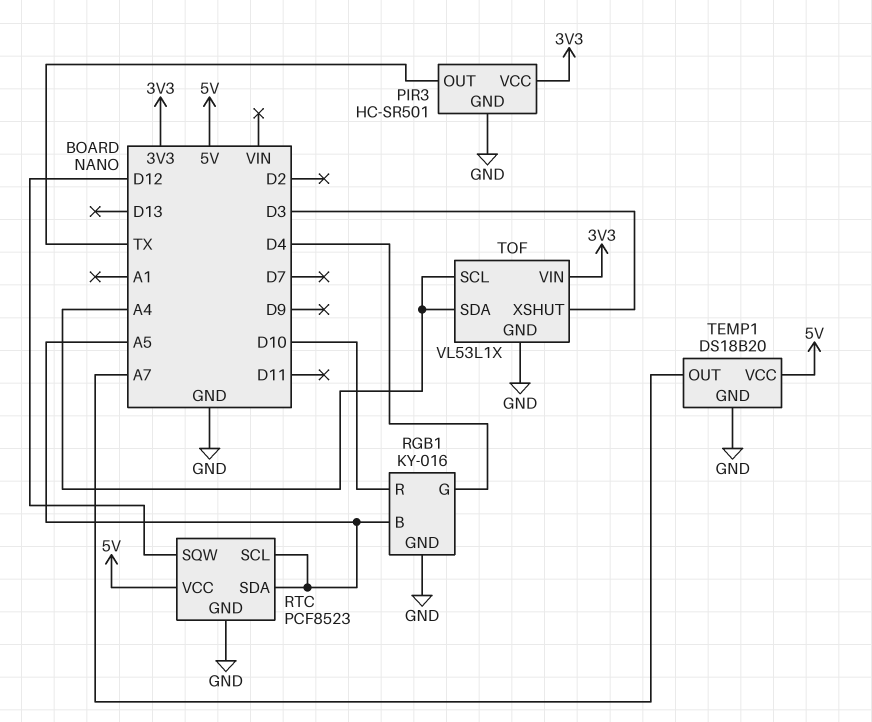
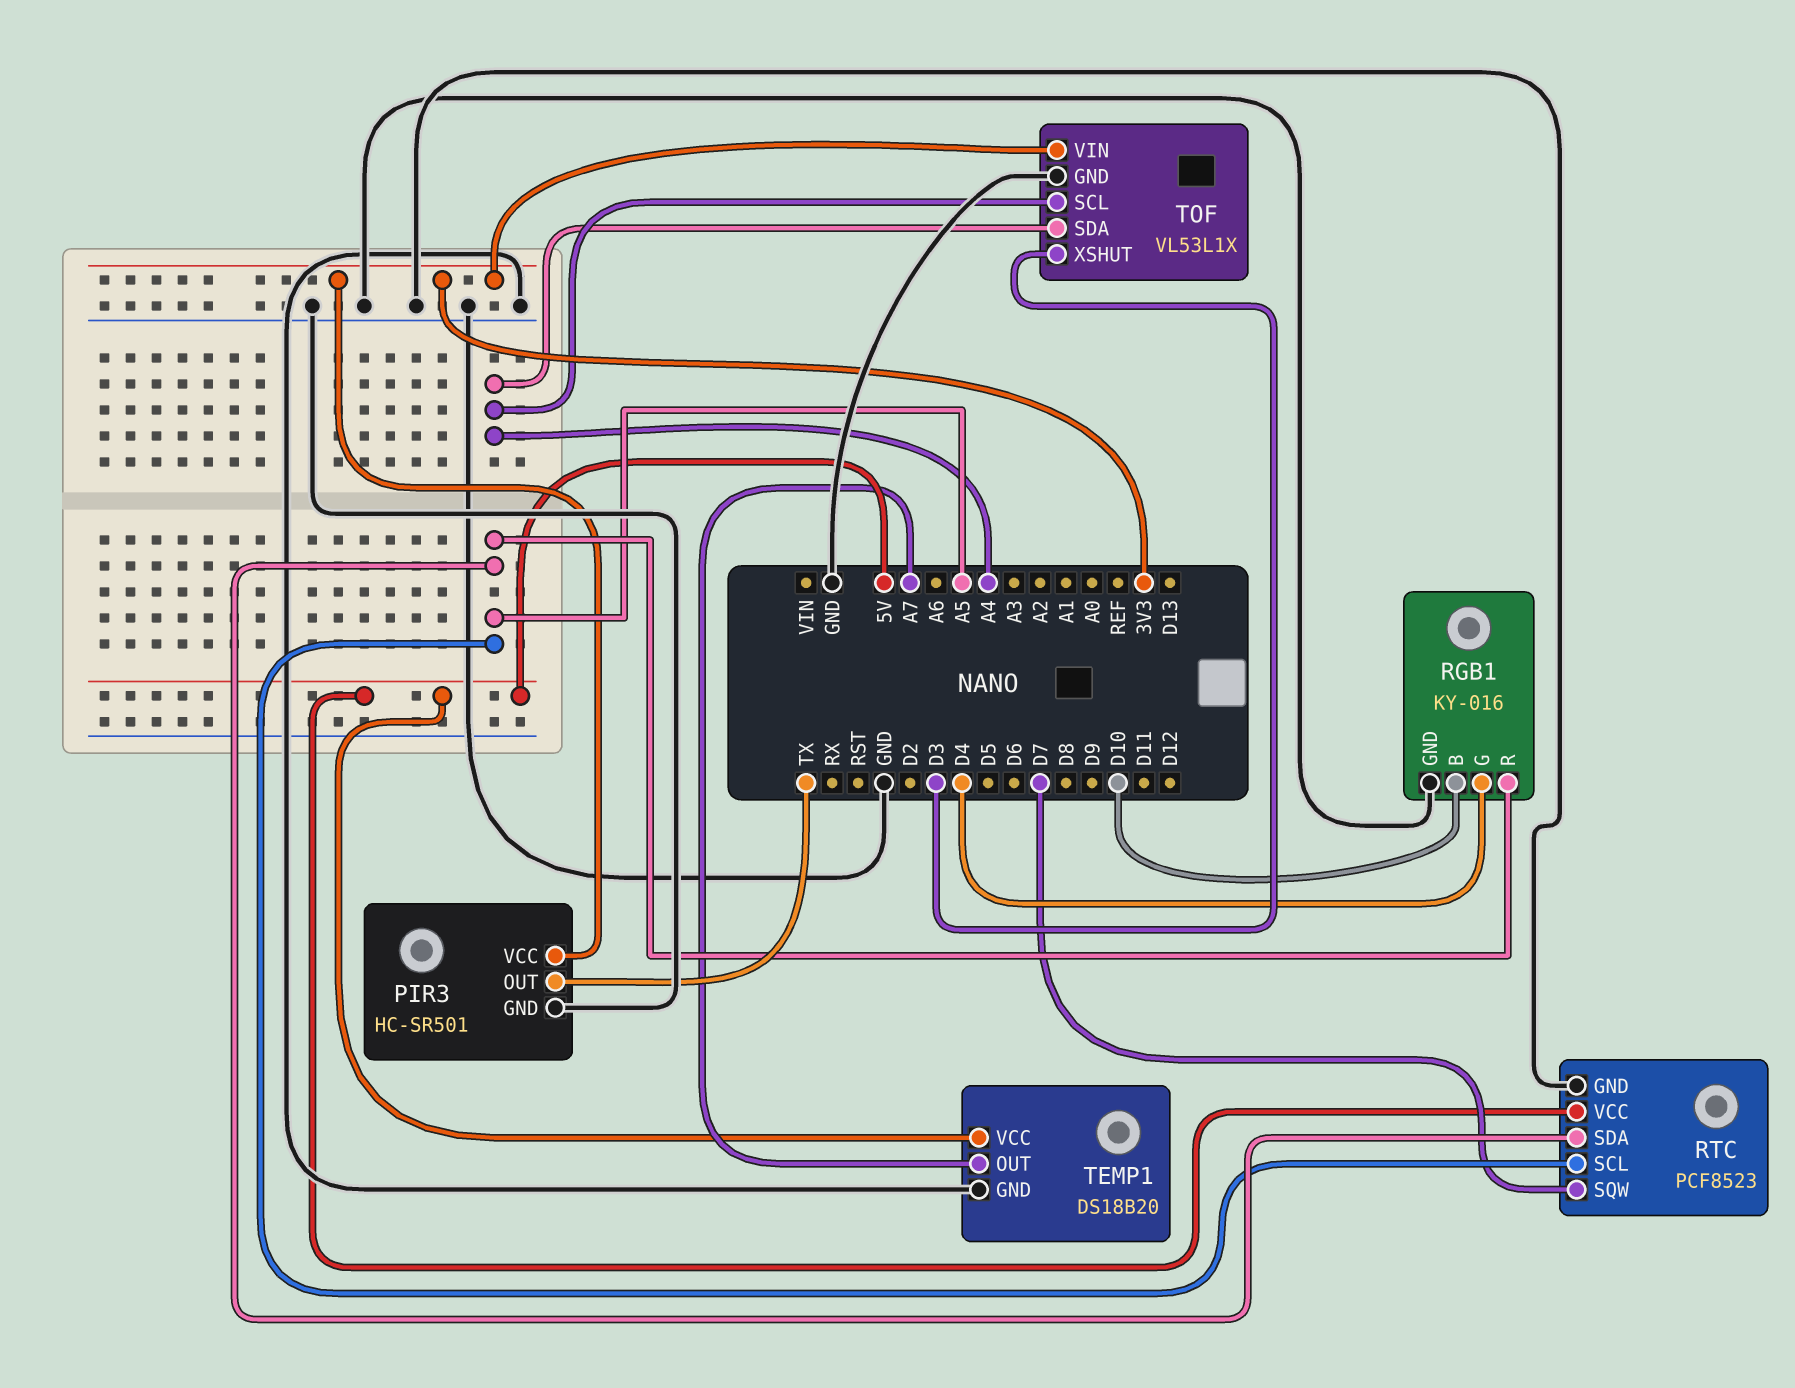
RGB1 pin B: A5 -> D10
RGB1 pin R: D10 -> A5
RTC pin SQW: D12 -> D7

